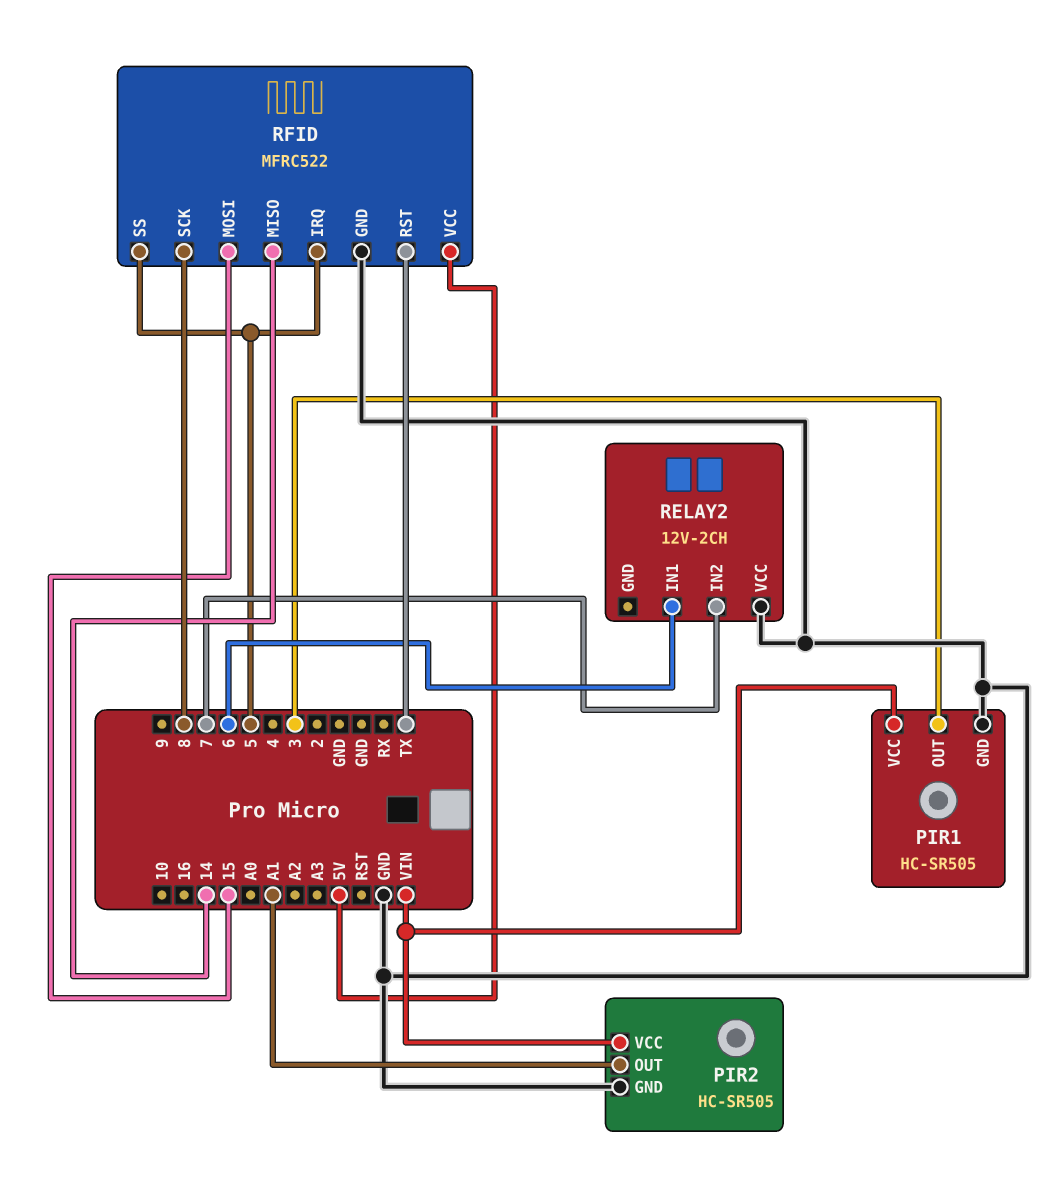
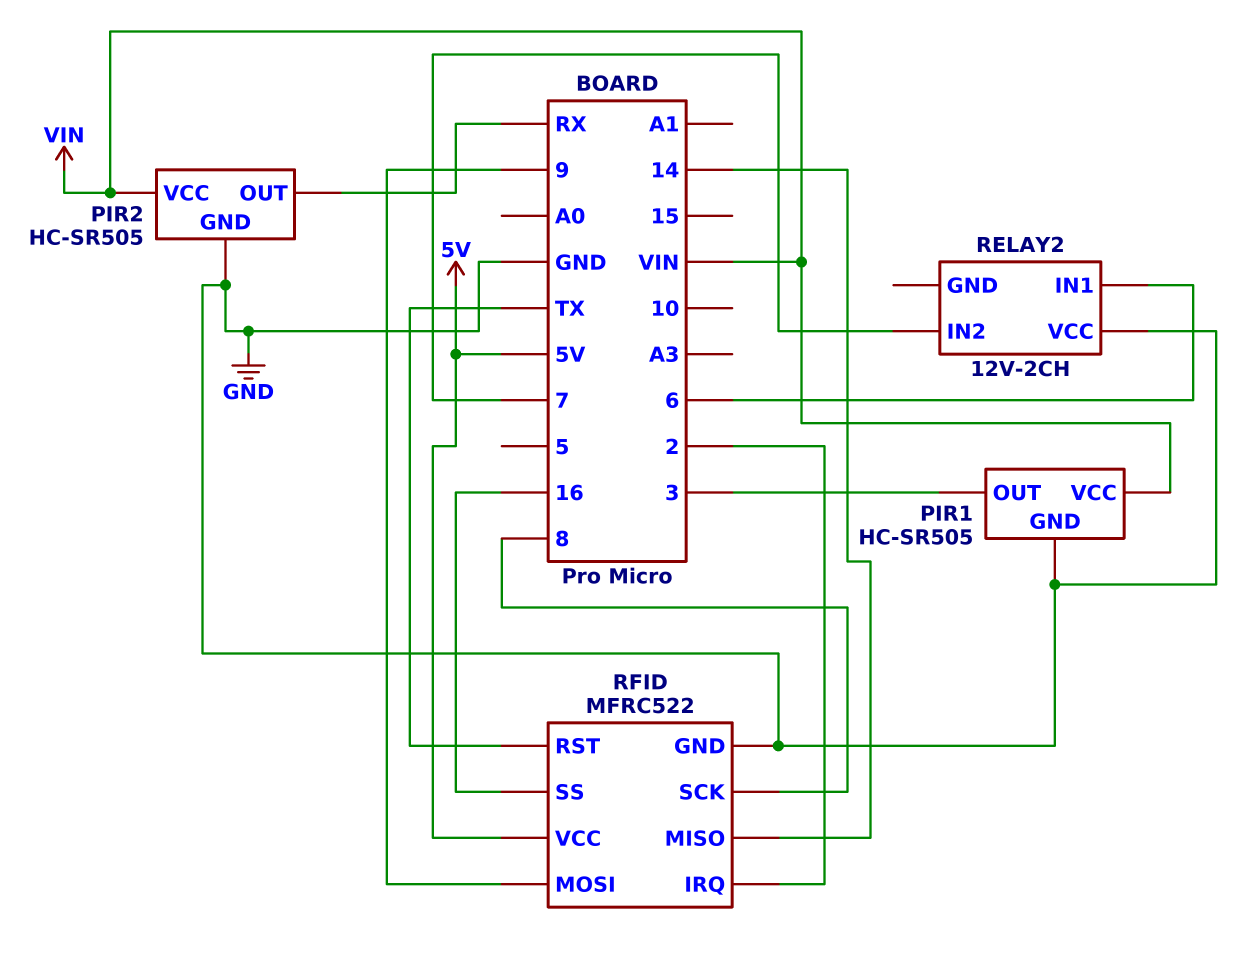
PIR2 pin OUT: A1 -> RX
RFID pin IRQ: 5 -> 2
RFID pin MOSI: 15 -> 9
RFID pin SS: 5 -> 16

